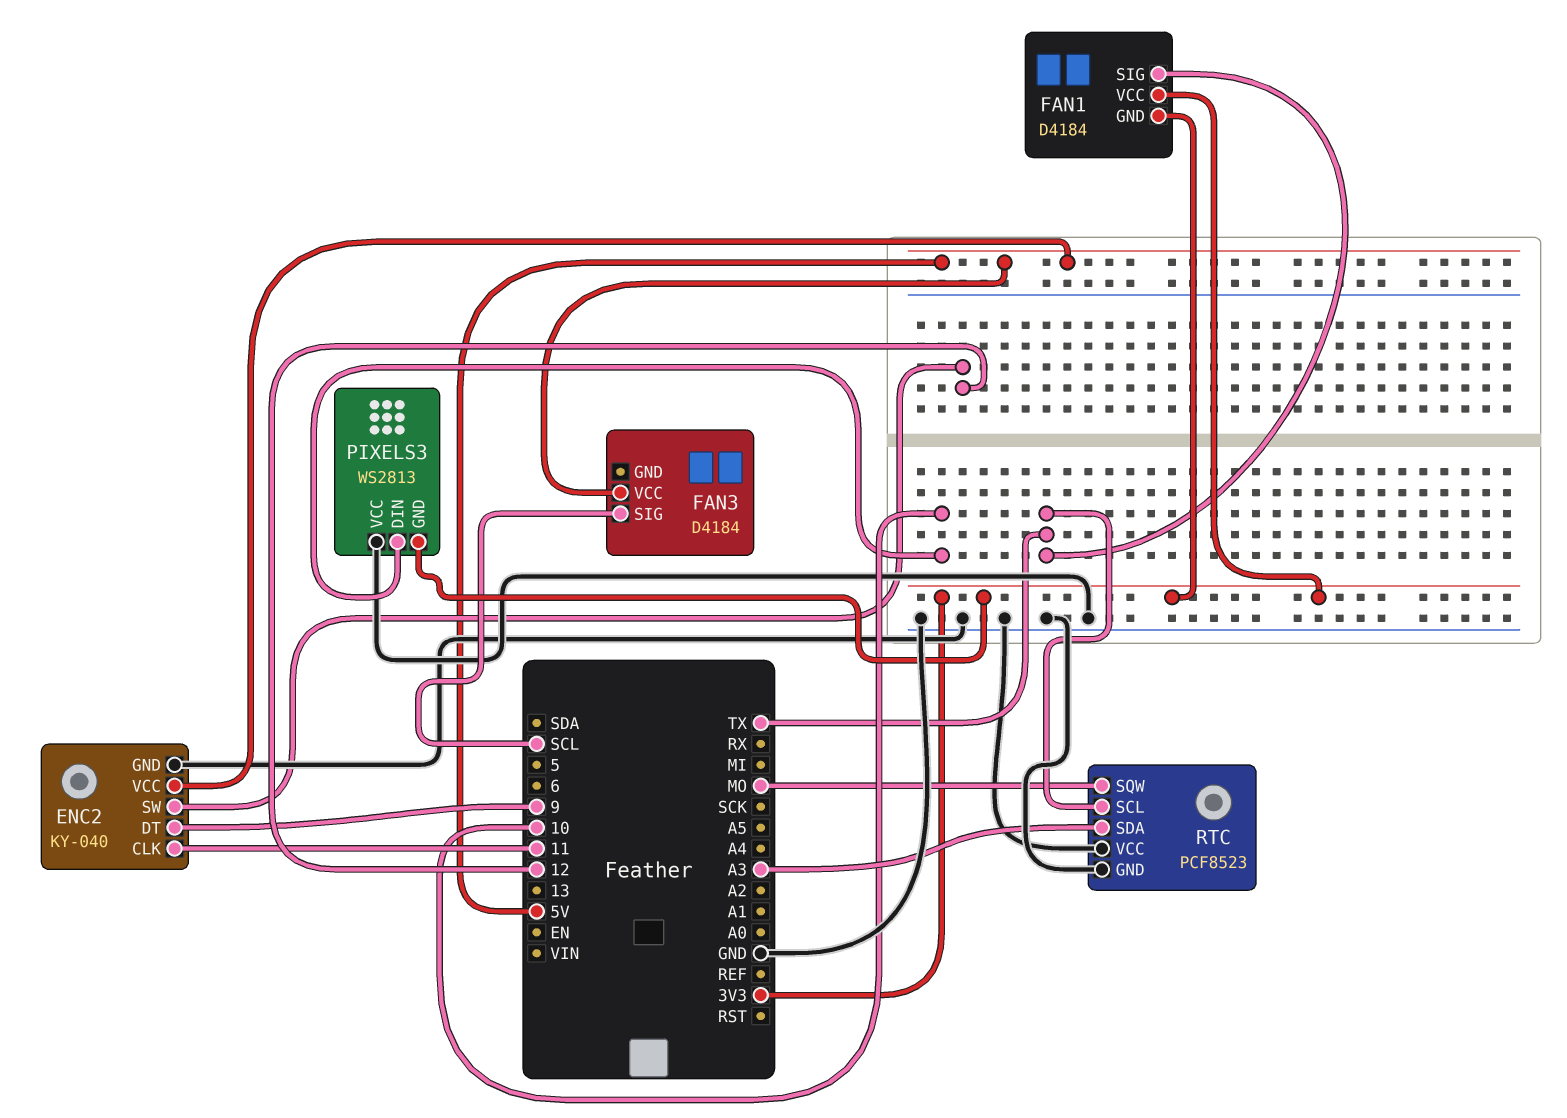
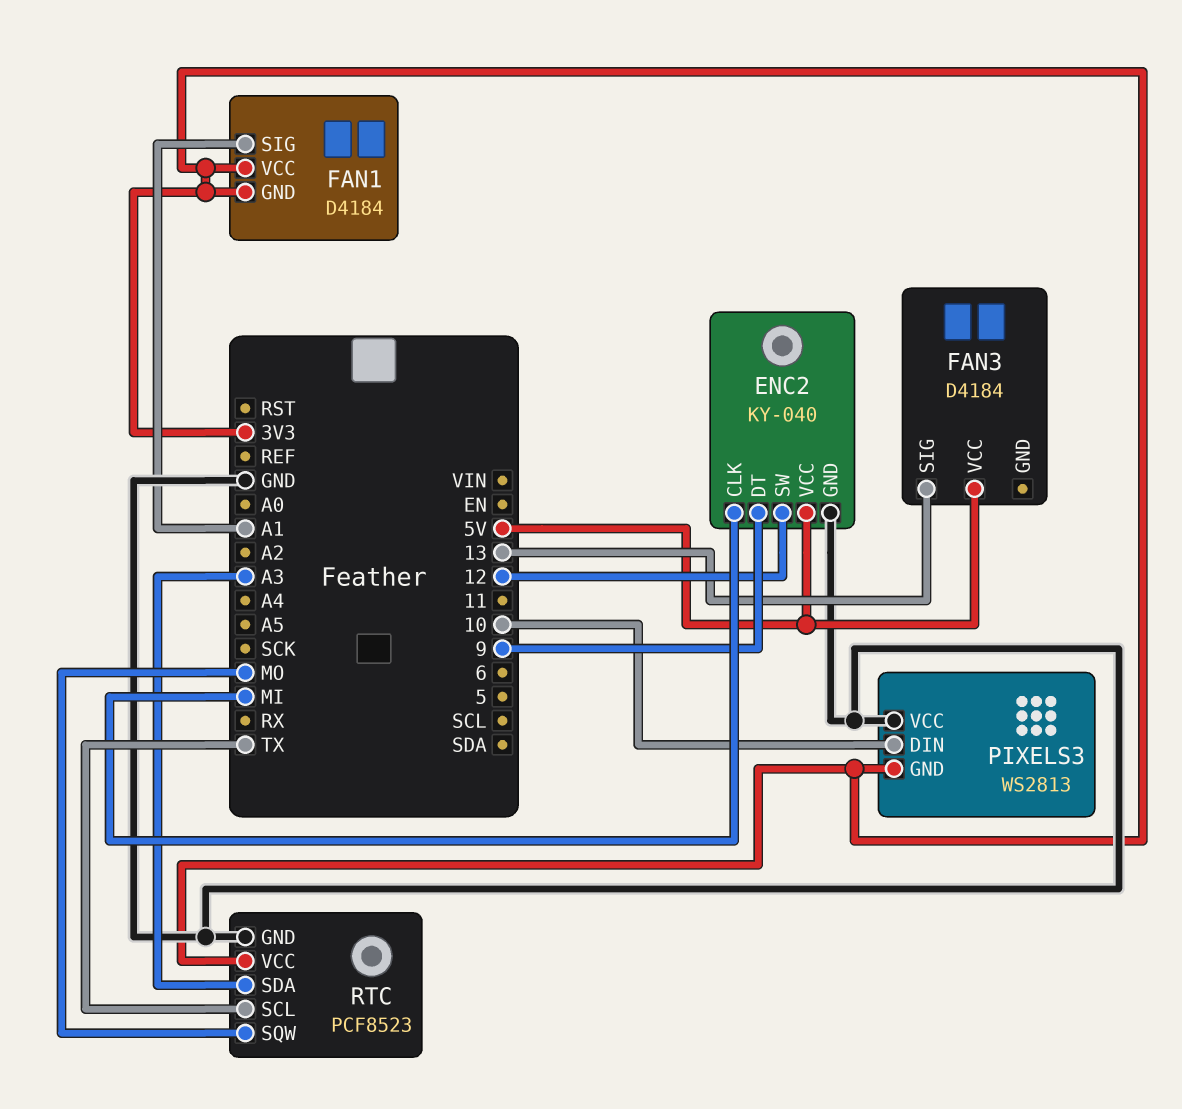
ENC2 pin CLK: 11 -> MI
FAN1 pin SIG: TX -> A1
FAN3 pin SIG: SCL -> 13
RTC pin VCC: GND -> 3V3

